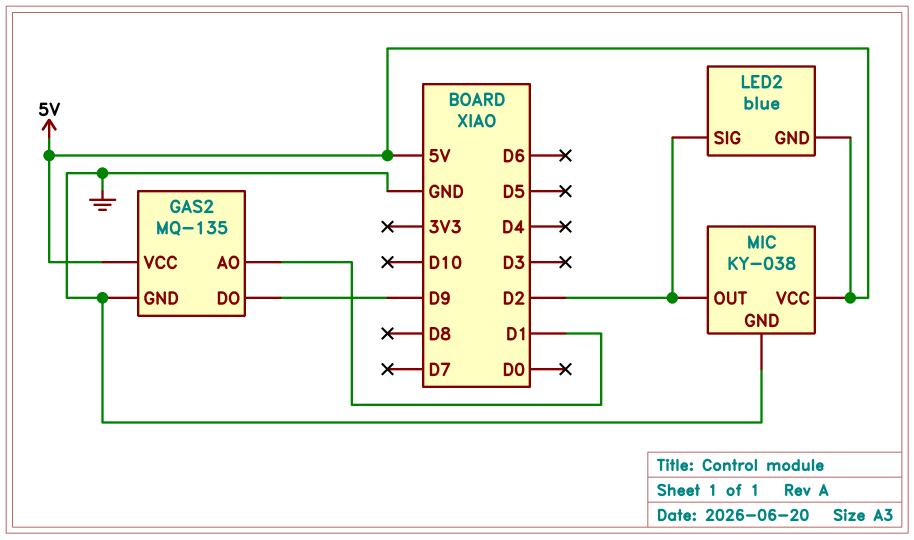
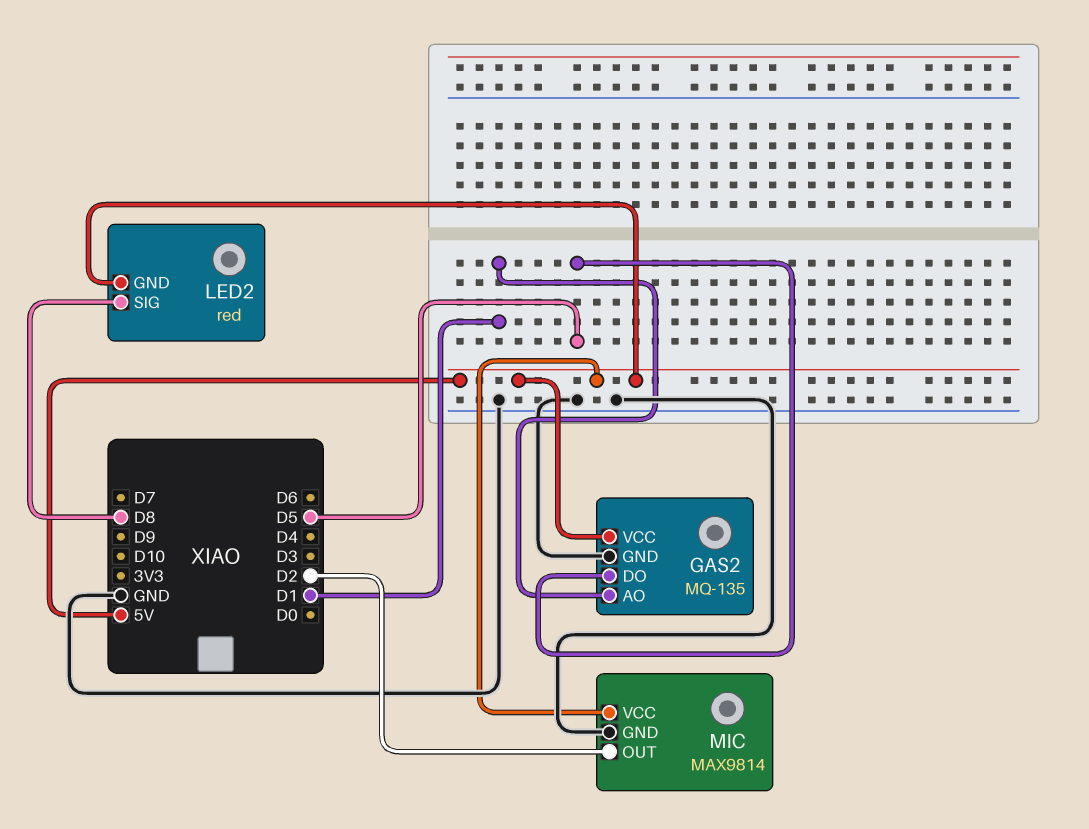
GAS2 pin DO: D9 -> D5
LED2: blue -> red
LED2 pin SIG: D2 -> D8
MIC: KY-038 -> MAX9814

